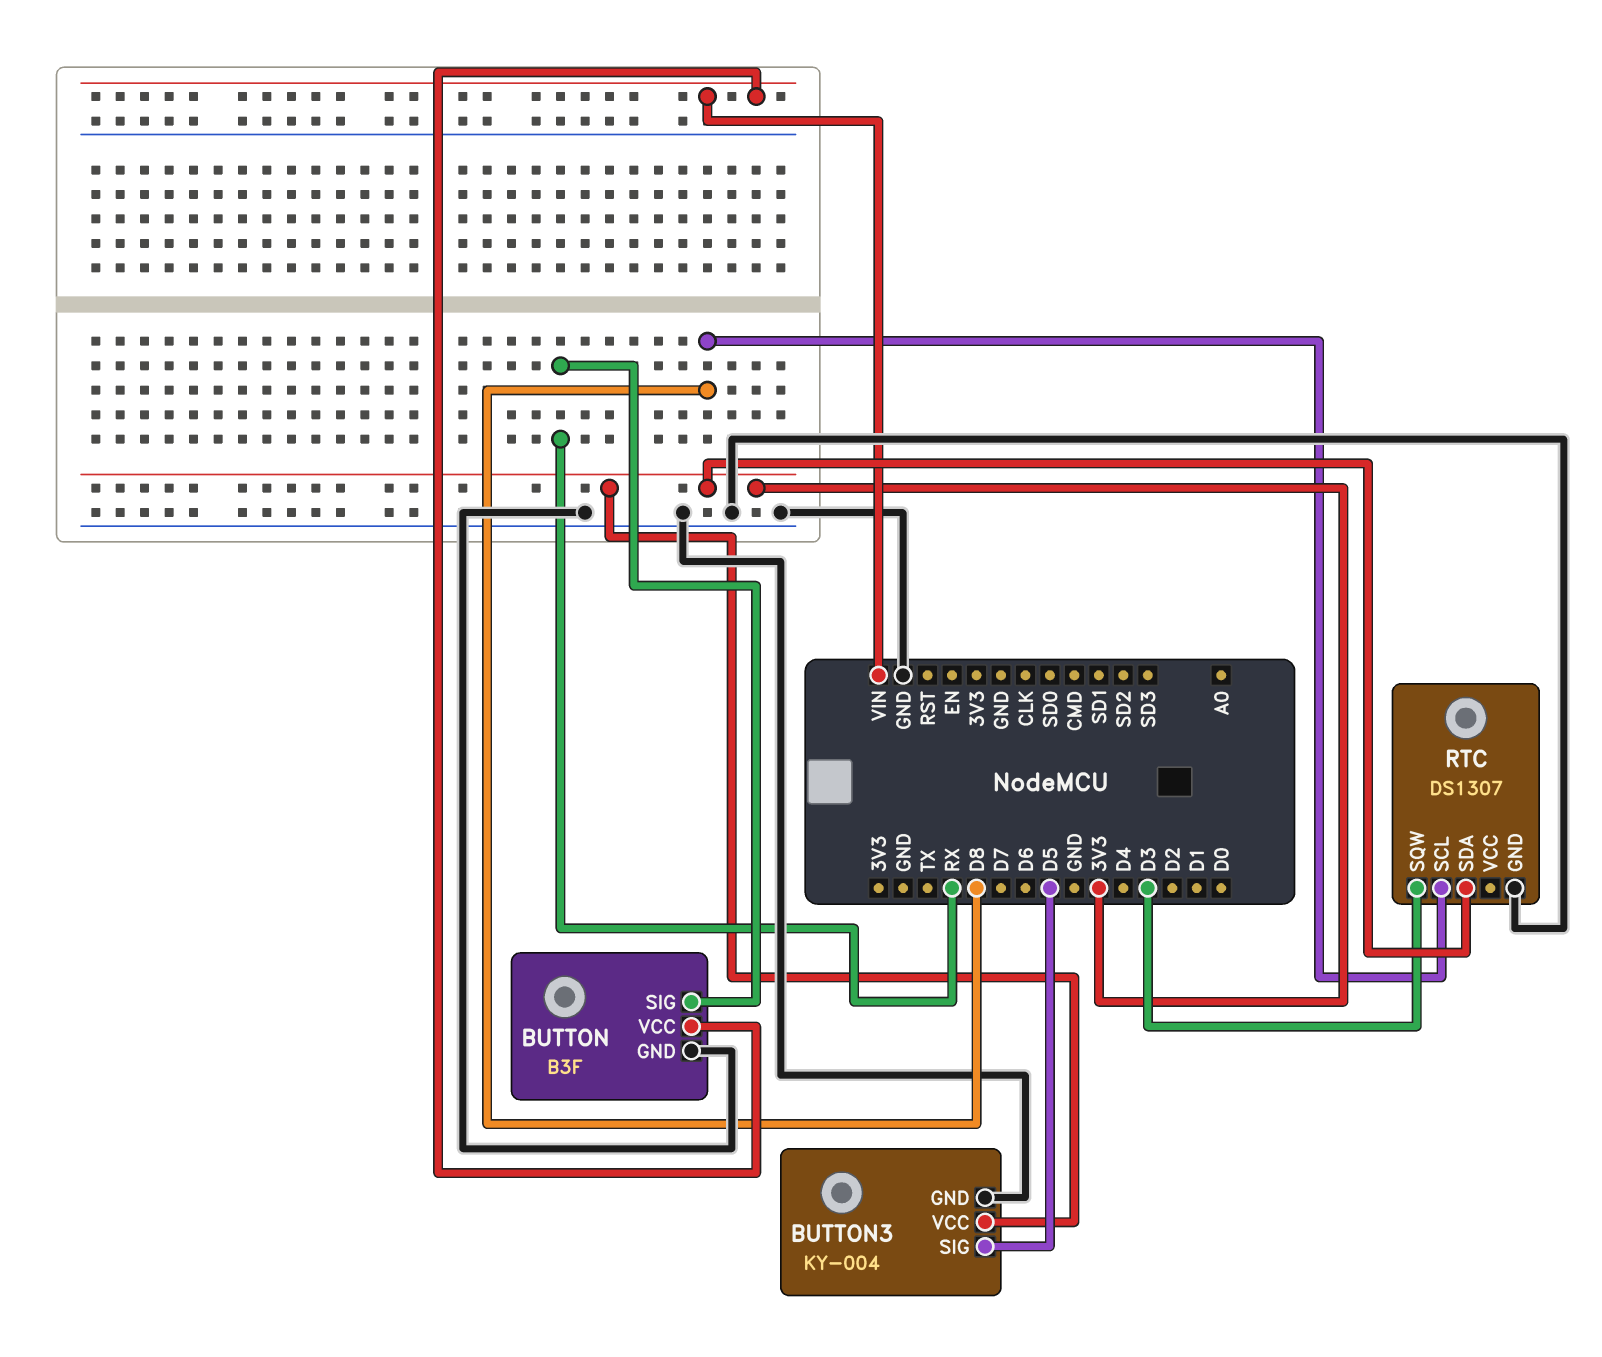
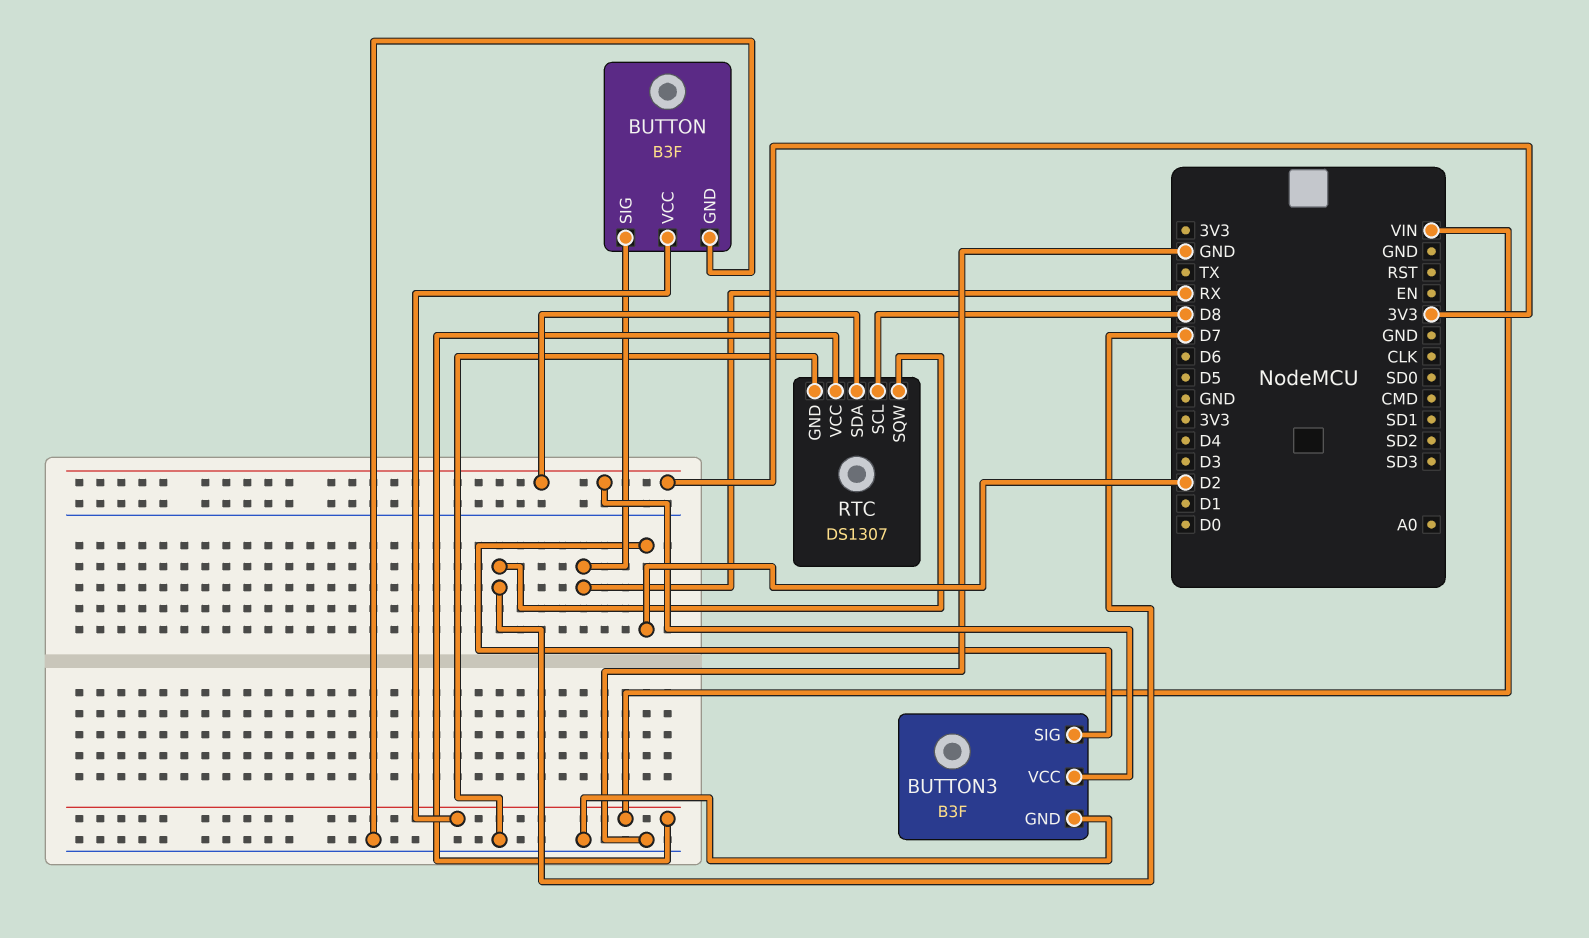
BUTTON3: KY-004 -> B3F
BUTTON3 pin SIG: D5 -> D2
RTC pin SQW: D3 -> D7
RTC pin VCC: none -> VIN

